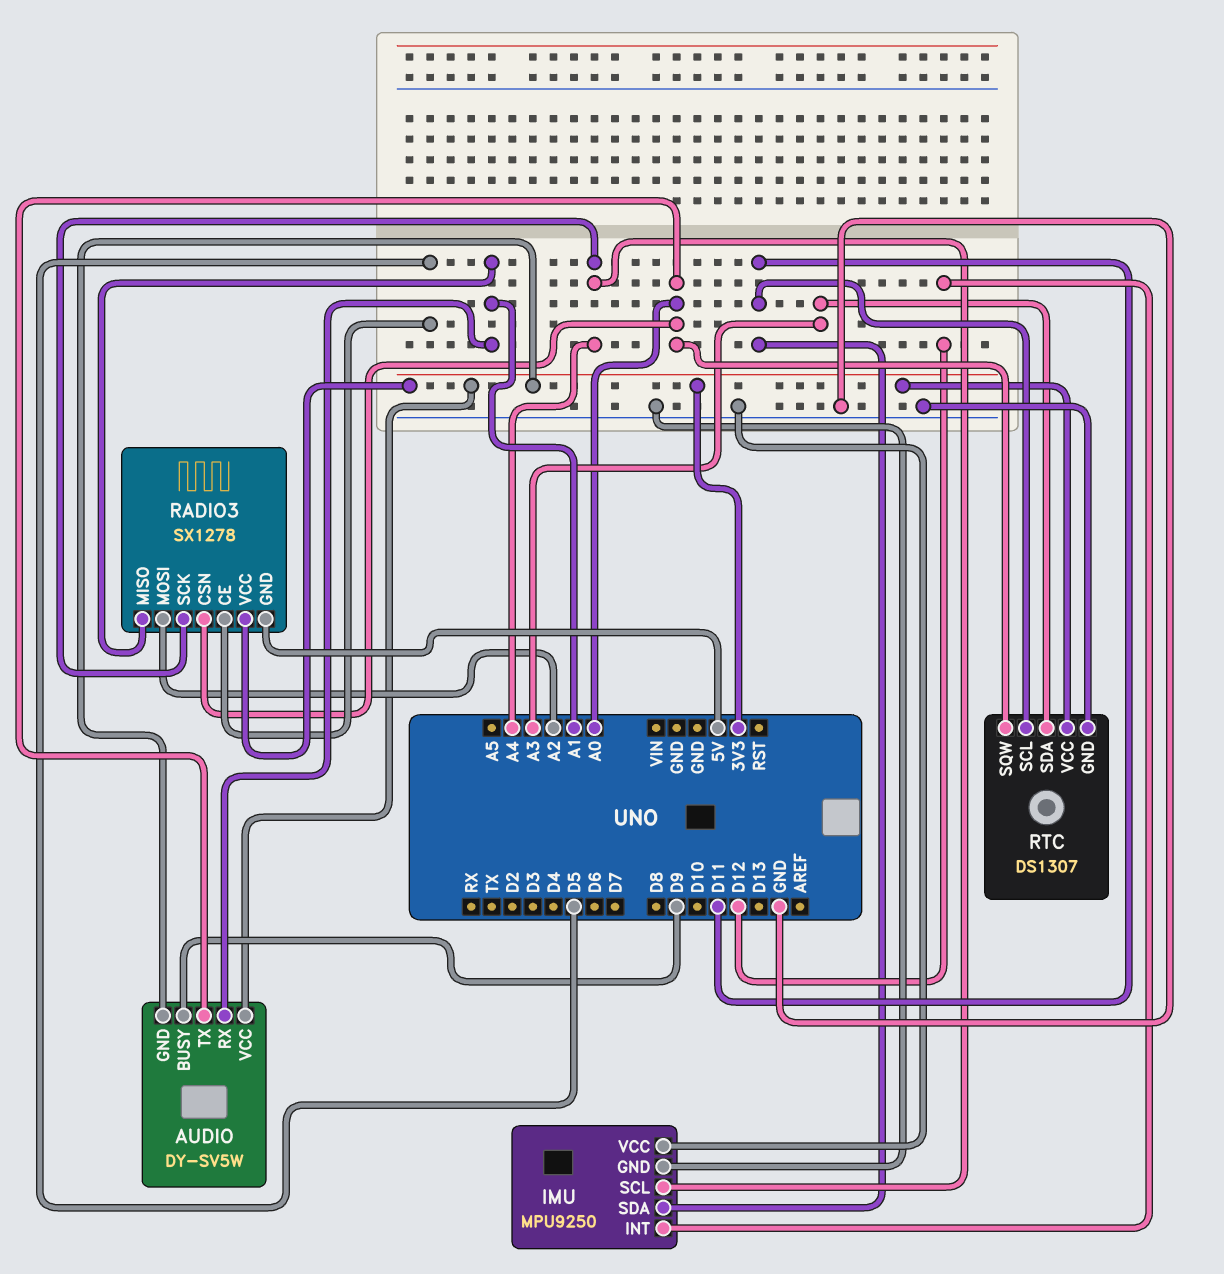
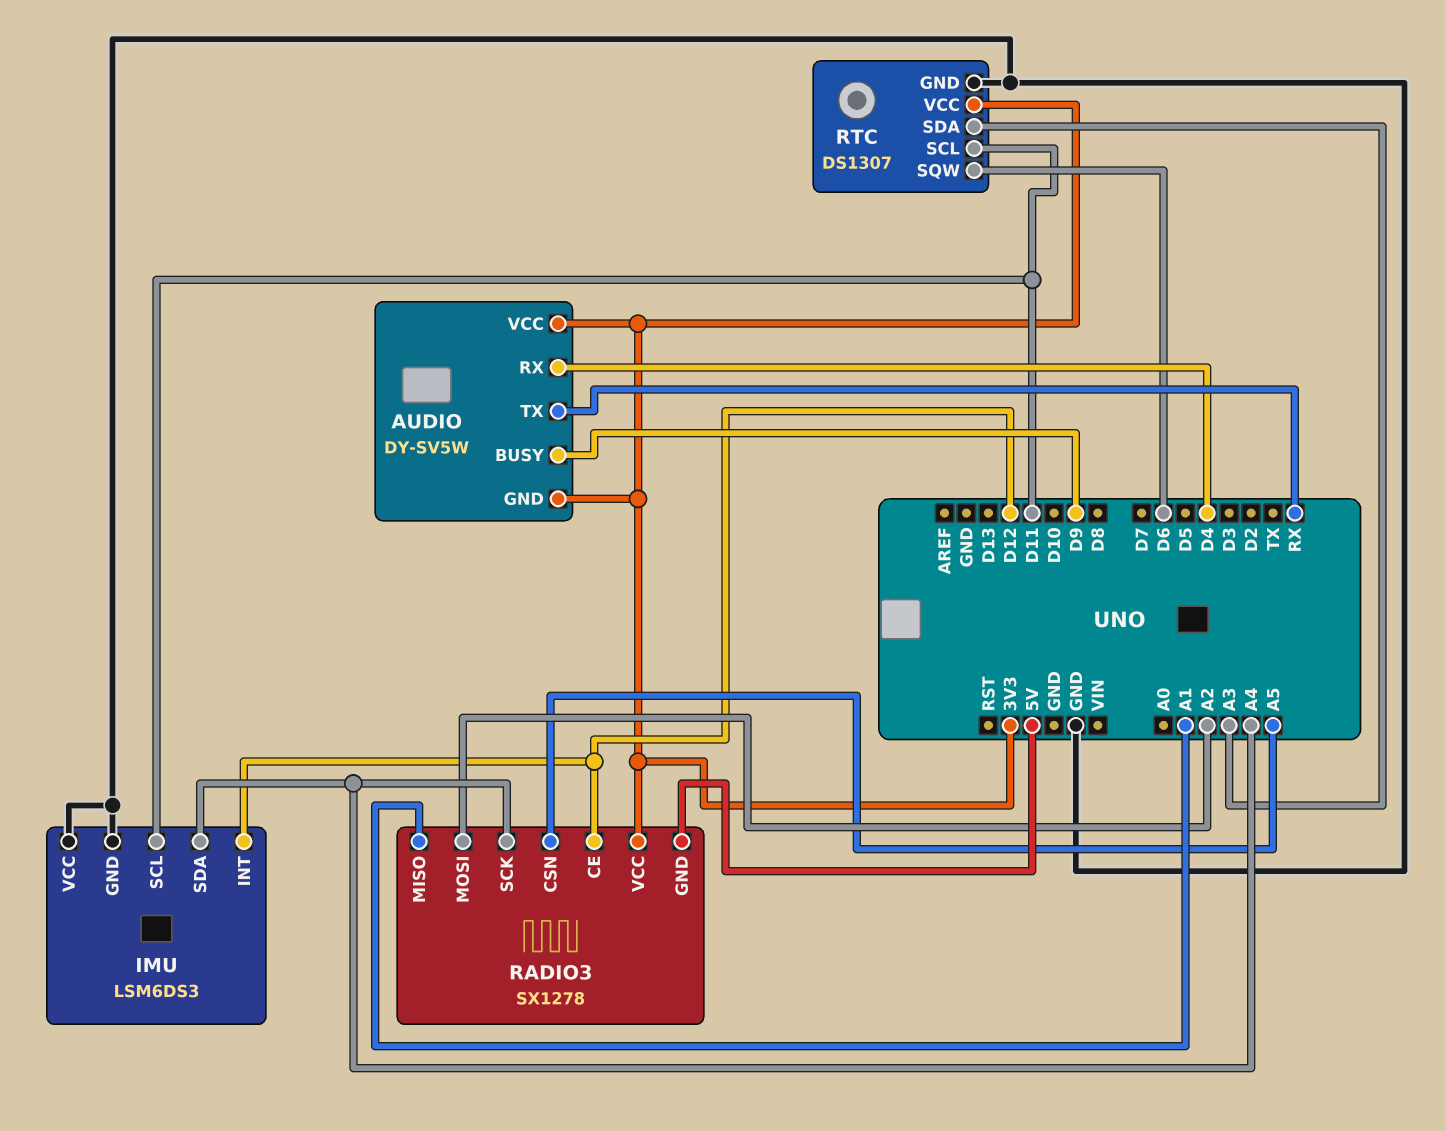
AUDIO pin RX: A1 -> D4
AUDIO pin TX: A0 -> RX
IMU: MPU9250 -> LSM6DS3
IMU pin SCL: A4 -> D11
IMU pin SDA: D11 -> A4
RADIO3 pin CE: D5 -> D12
RADIO3 pin CSN: A0 -> A5
RTC pin SQW: A0 -> D6

